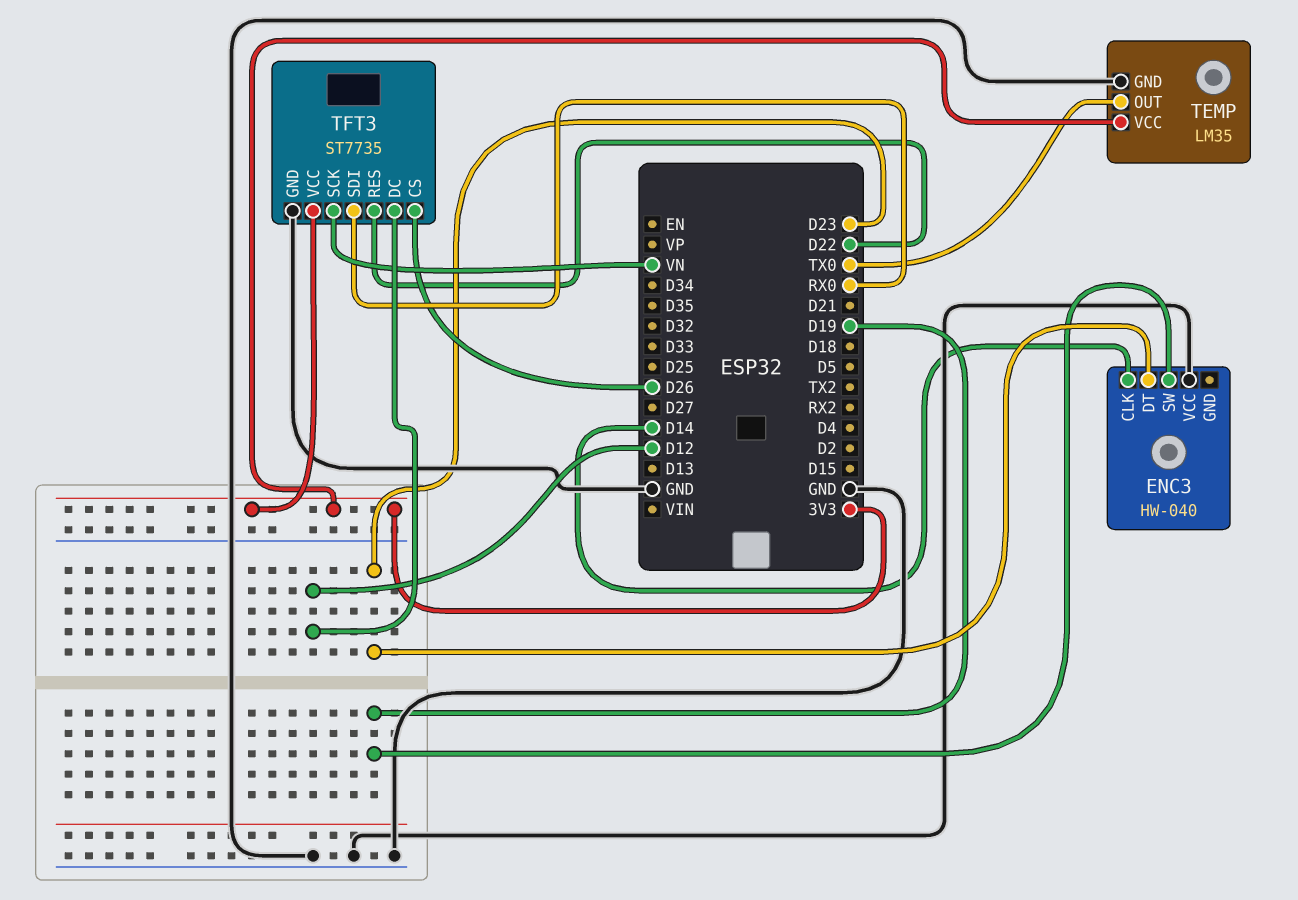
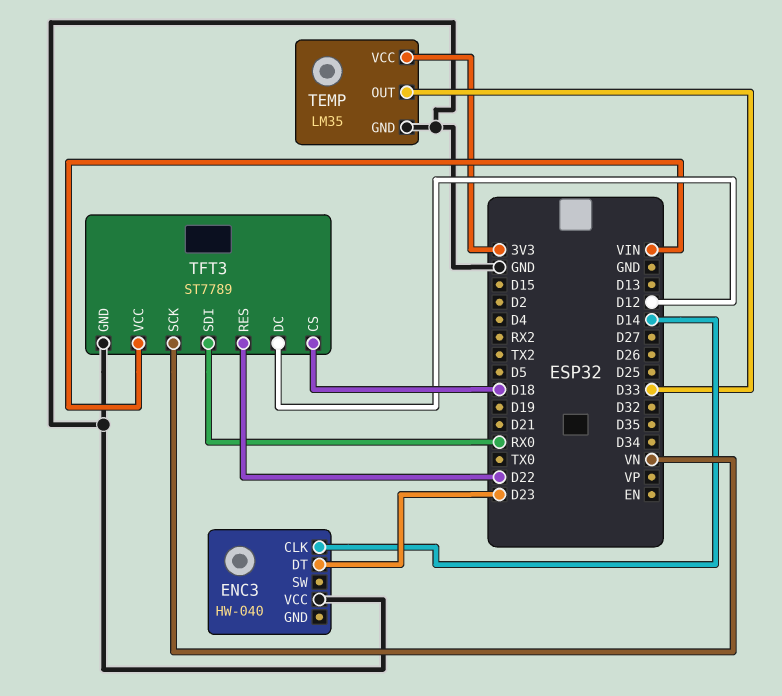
ENC3 pin SW: D19 -> none
TEMP pin OUT: TX0 -> D33
TFT3: ST7735 -> ST7789
TFT3 pin CS: D26 -> D18
TFT3 pin VCC: 3V3 -> VIN

